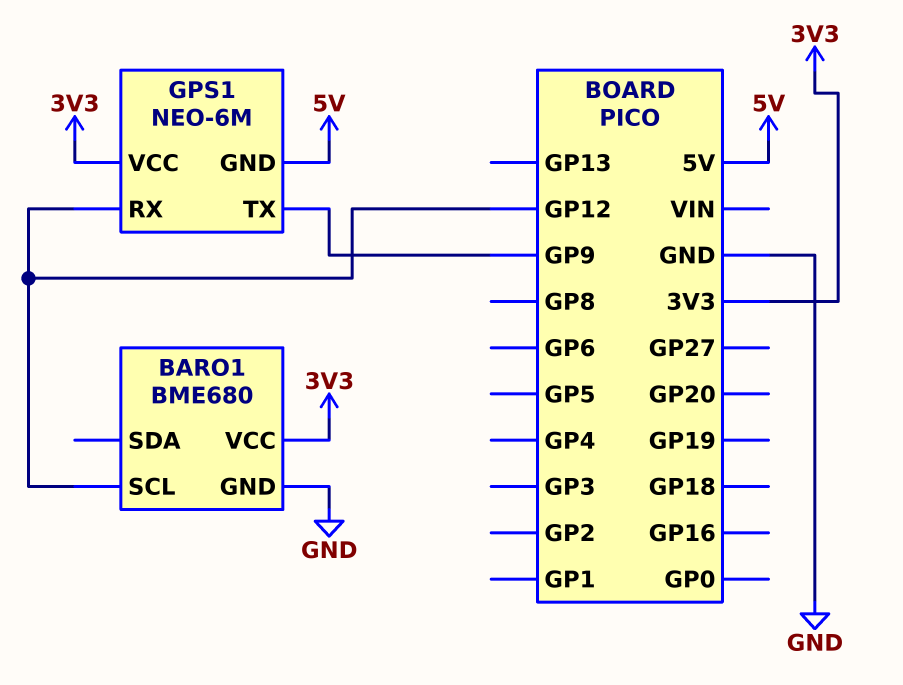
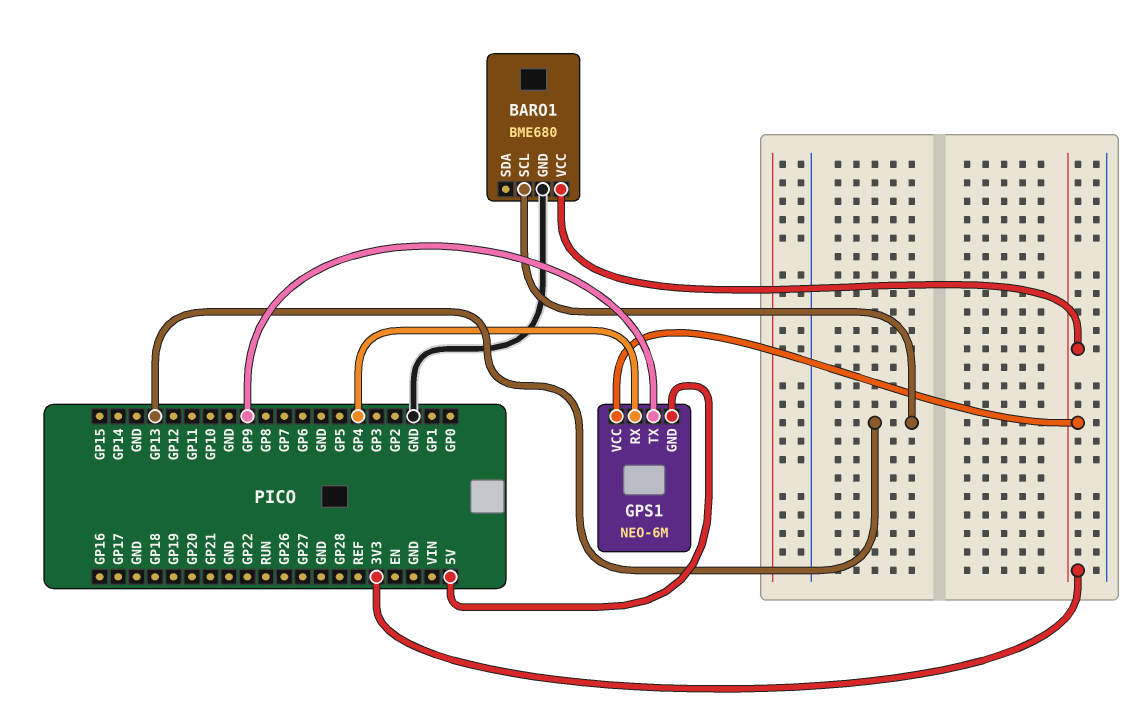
BARO1 pin SCL: GP12 -> GP13
GPS1 pin RX: GP12 -> GP4

